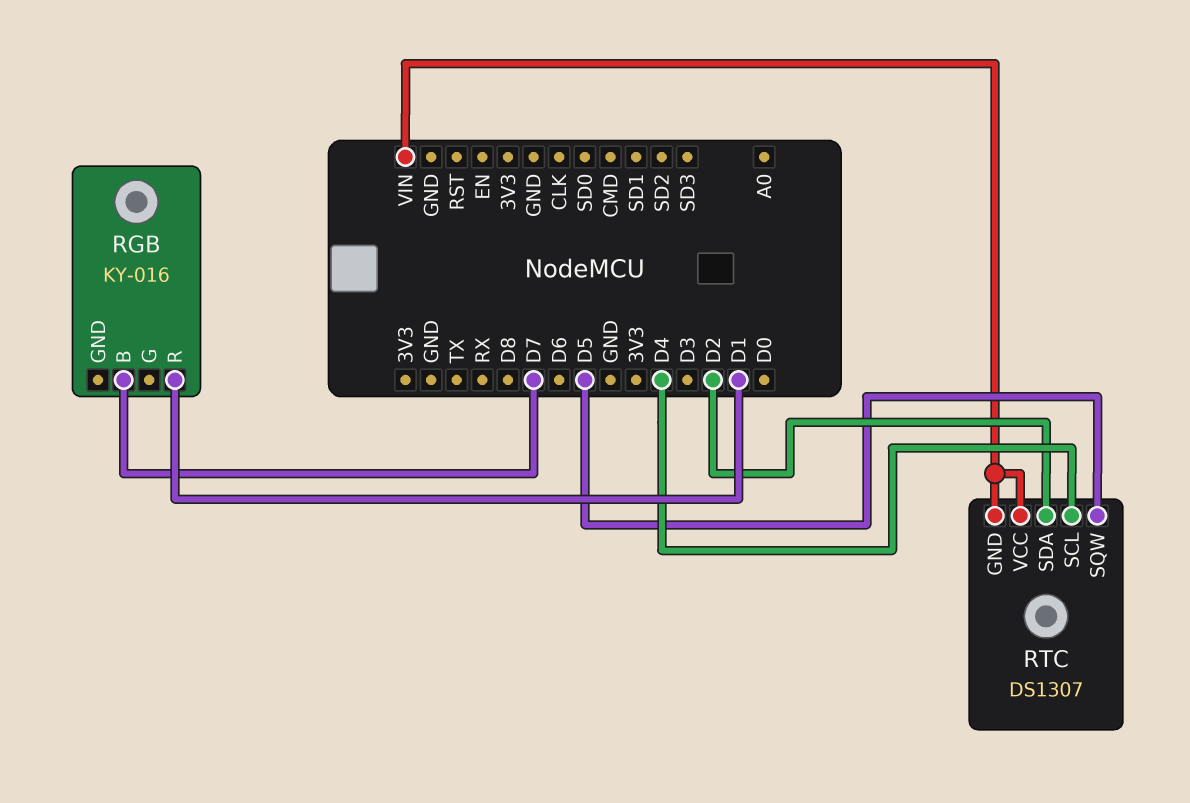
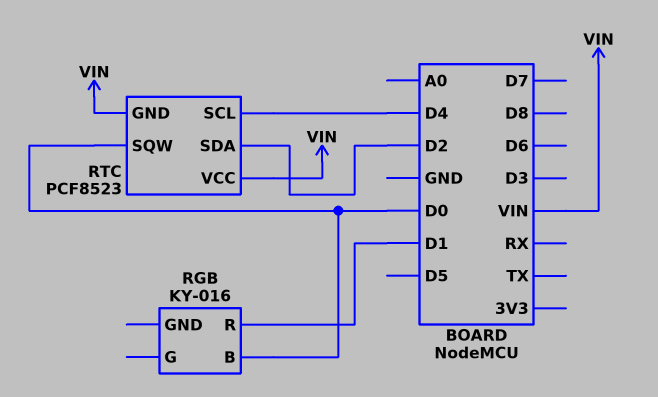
RGB pin B: D7 -> D0
RTC: DS1307 -> PCF8523
RTC pin SQW: D5 -> D0

